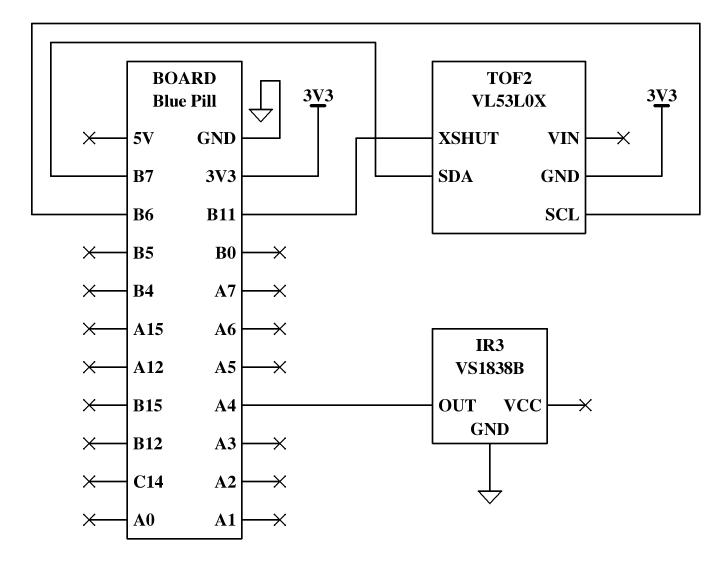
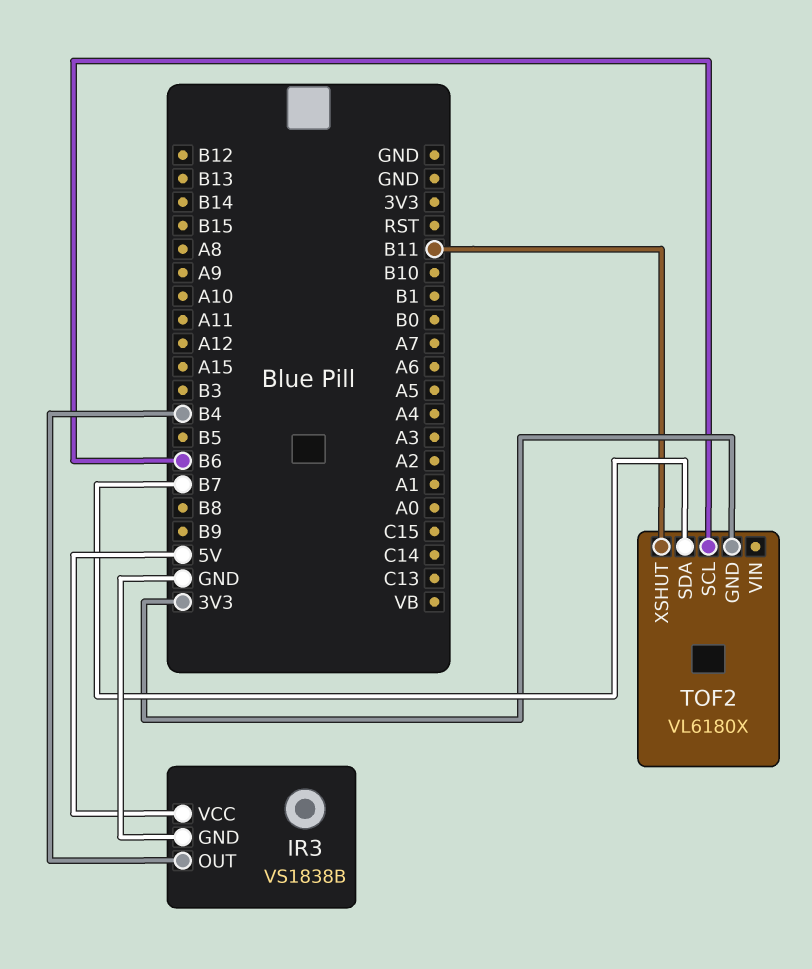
IR3 pin OUT: A4 -> B4
IR3 pin VCC: none -> 5V
TOF2: VL53L0X -> VL6180X

